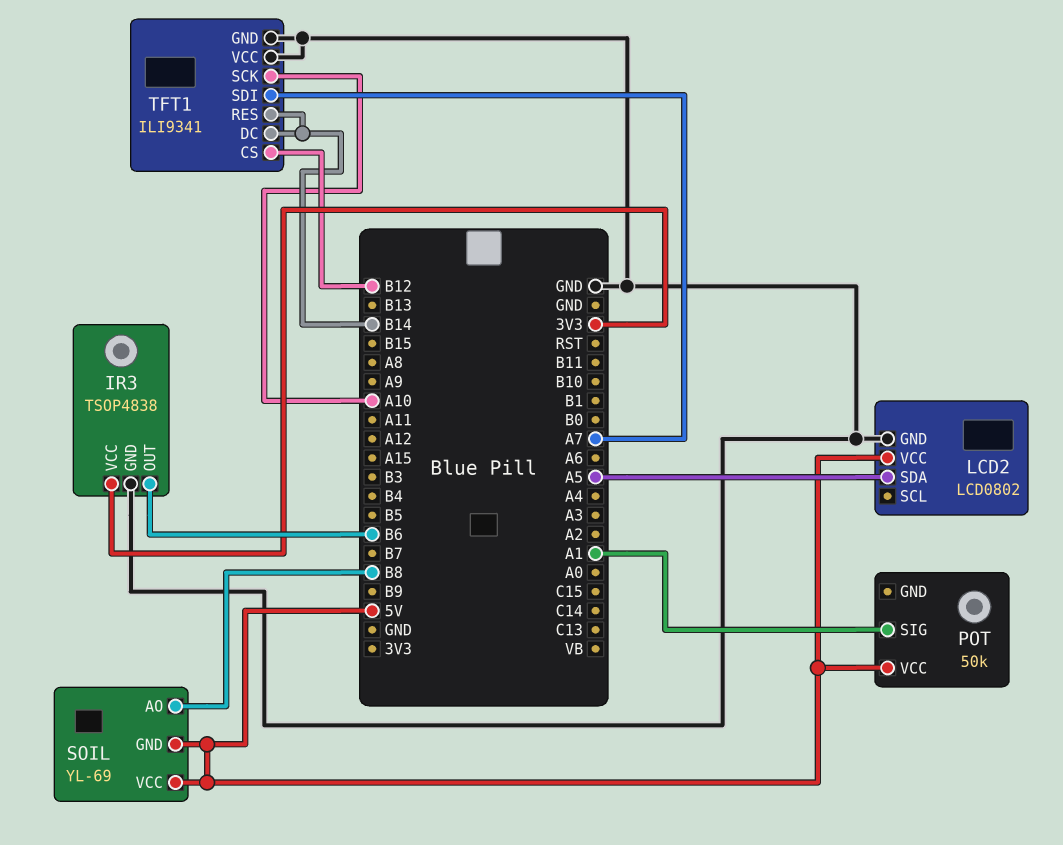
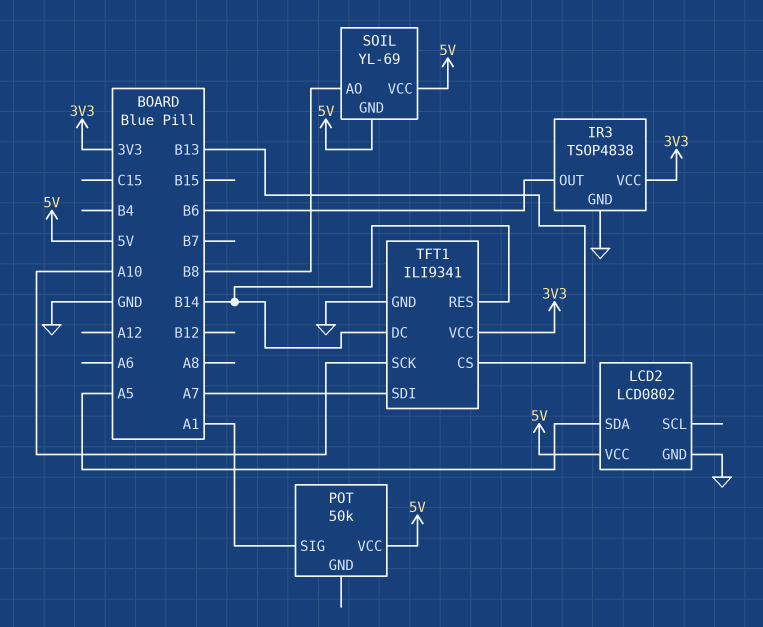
TFT1 pin CS: B12 -> B13
TFT1 pin VCC: GND -> 3V3

